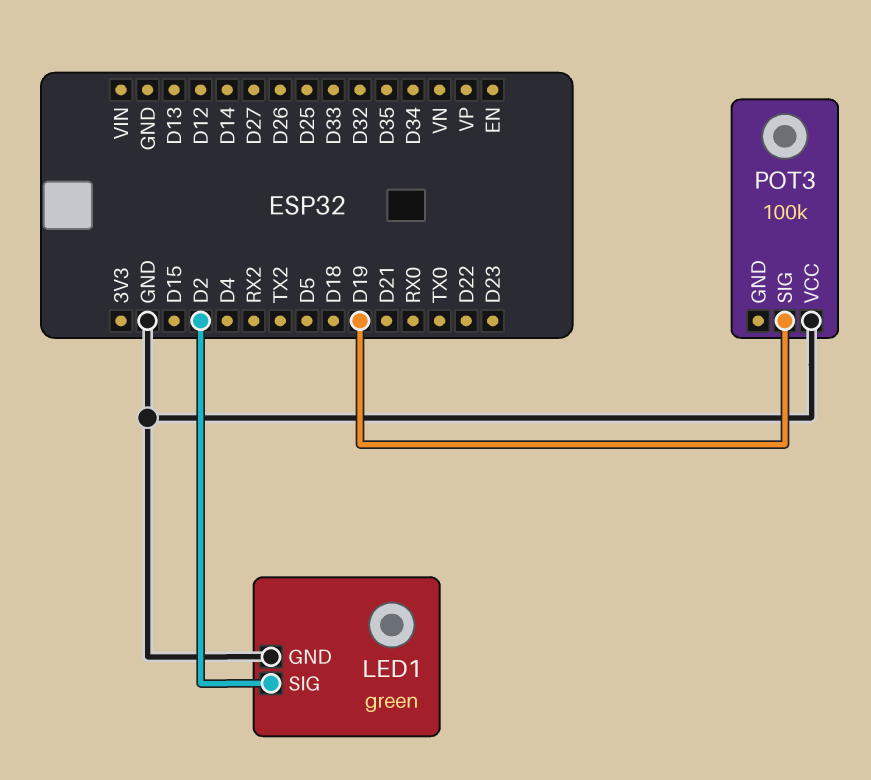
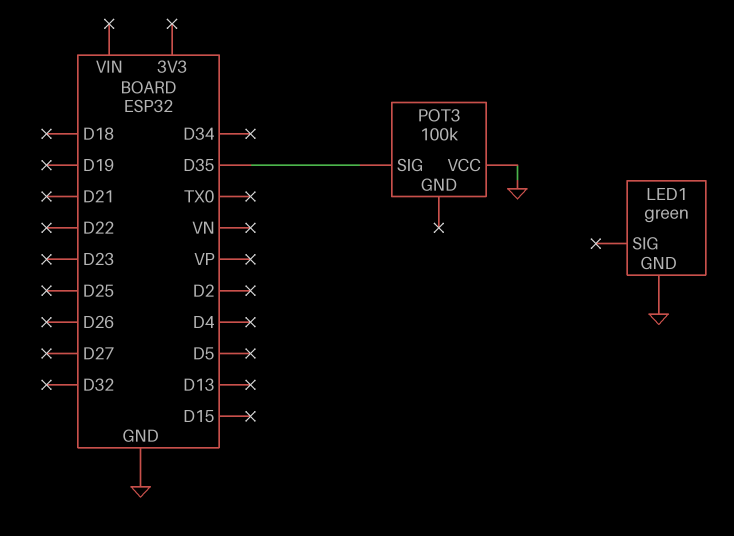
LED1 pin SIG: D2 -> none
POT3 pin SIG: D19 -> D35

